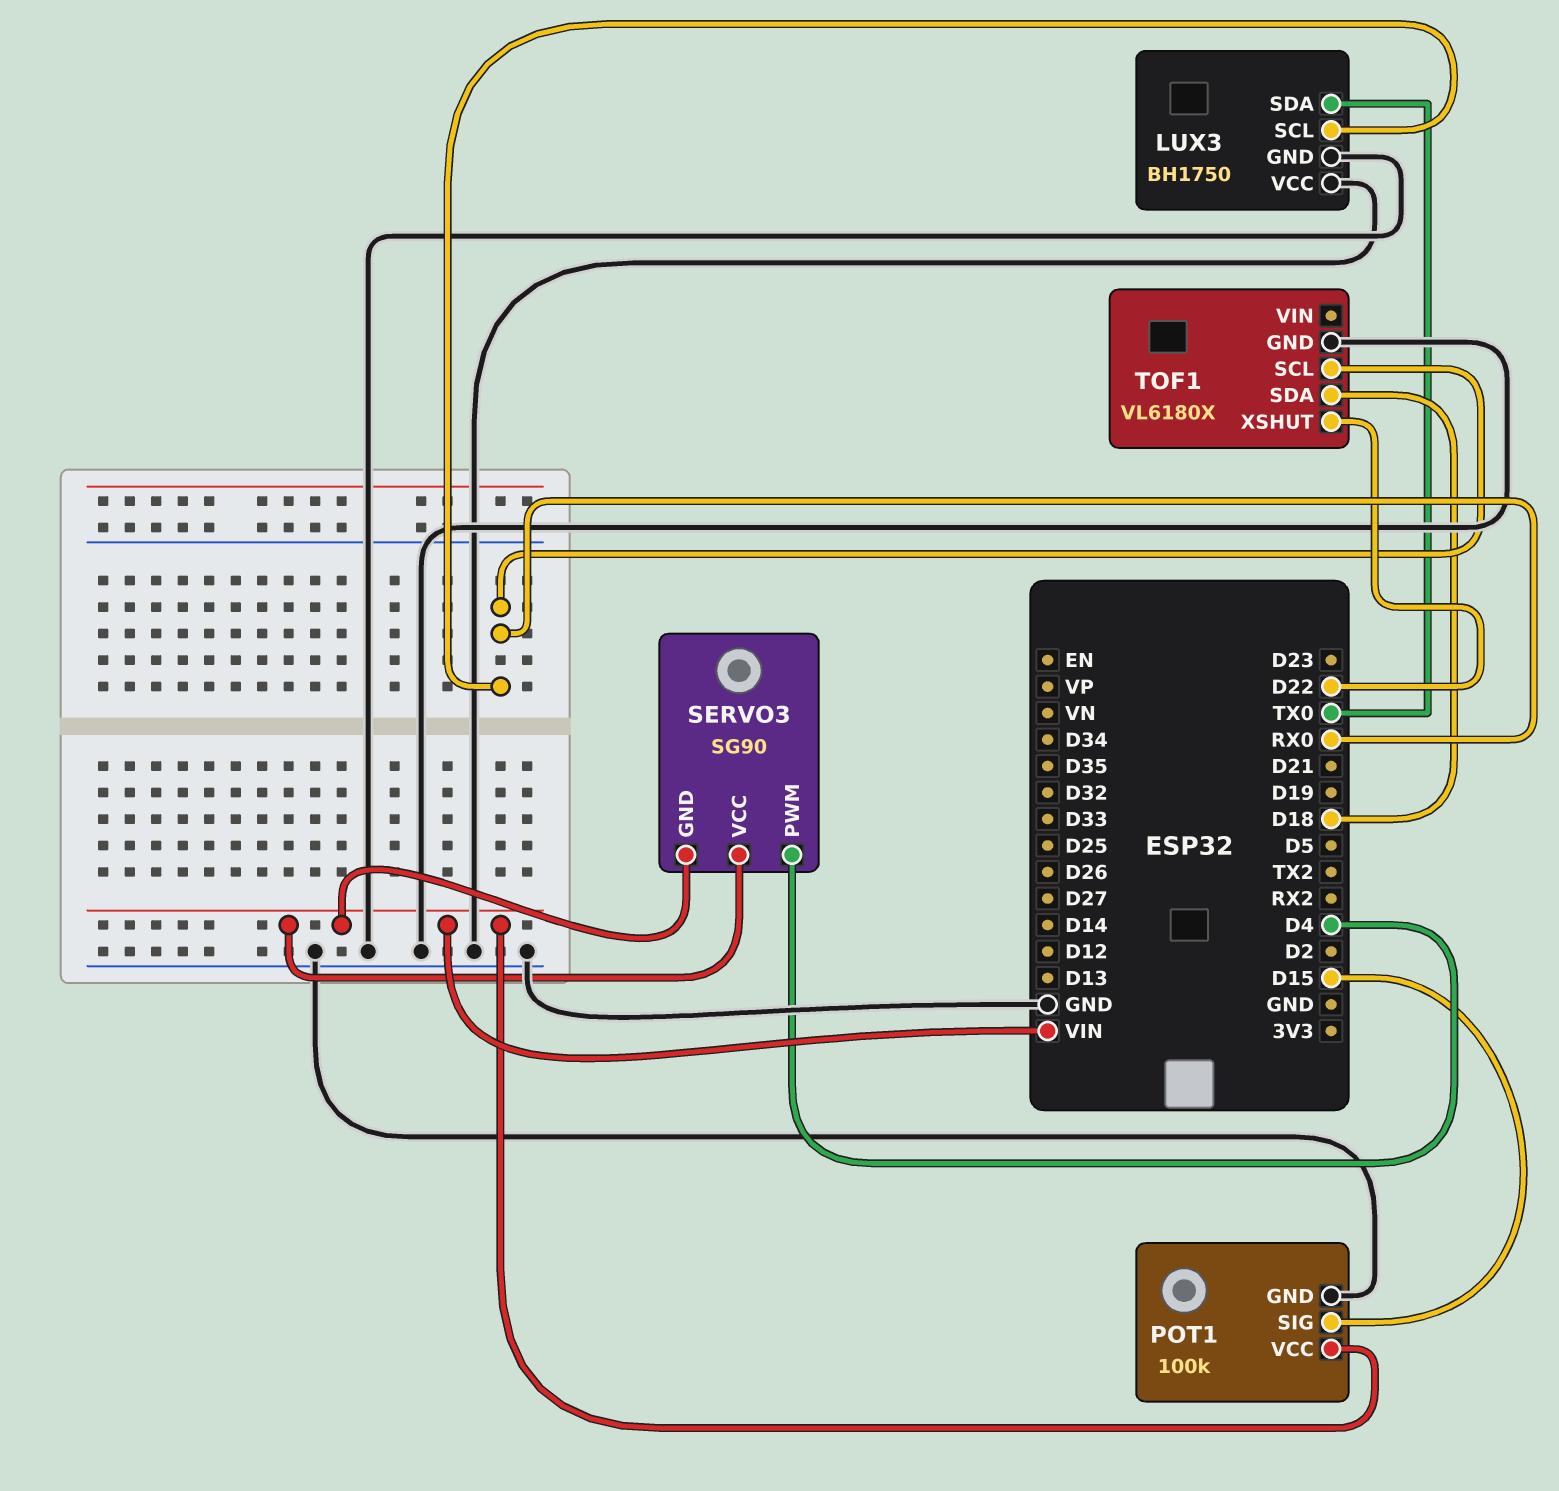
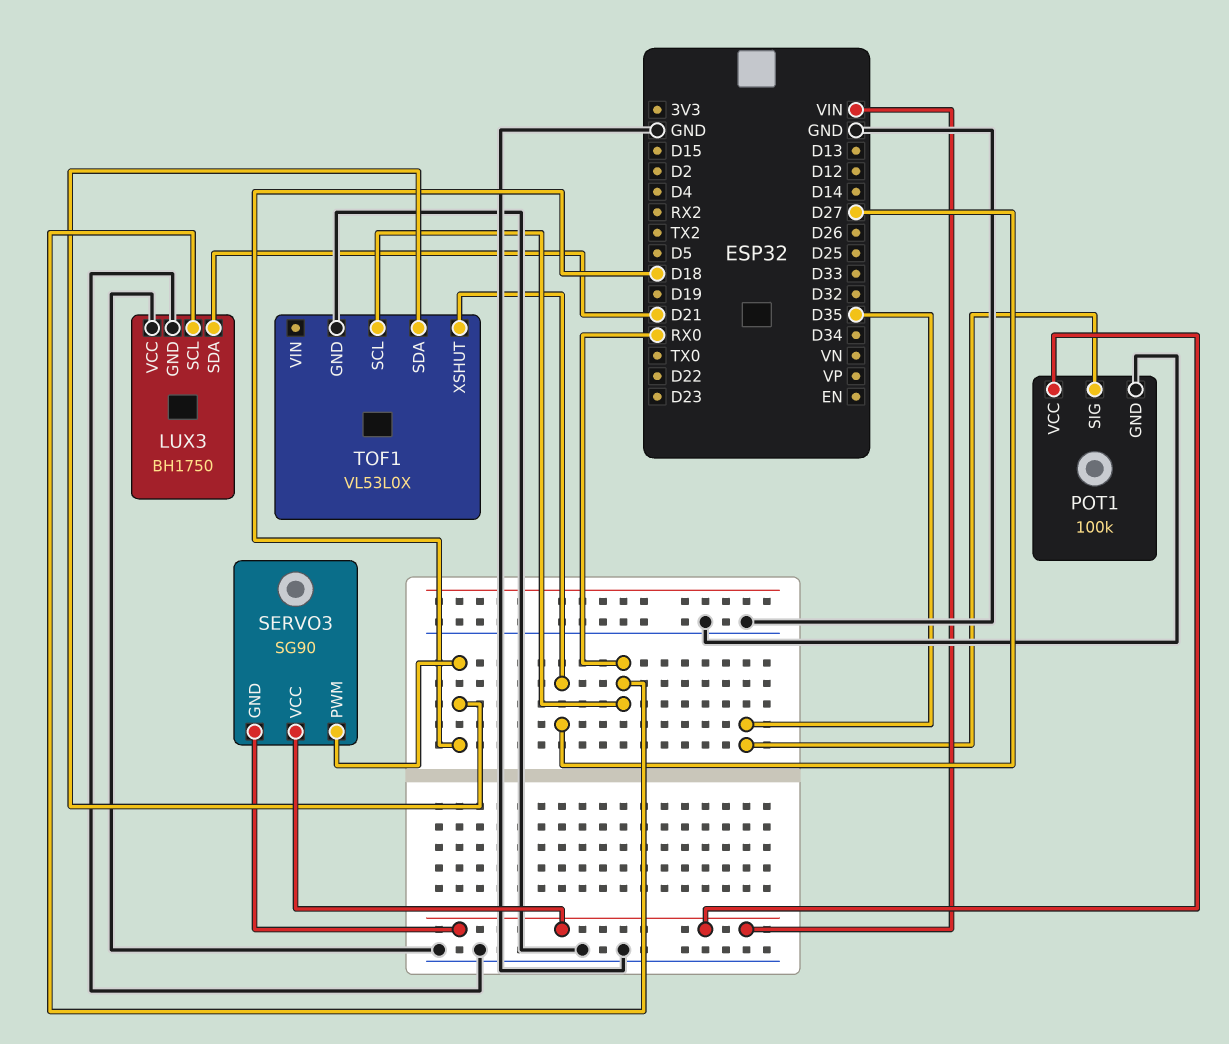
LUX3 pin SDA: TX0 -> D21
POT1 pin SIG: D15 -> D35
SERVO3 pin PWM: D4 -> D18
TOF1: VL6180X -> VL53L0X
TOF1 pin XSHUT: D22 -> D27

